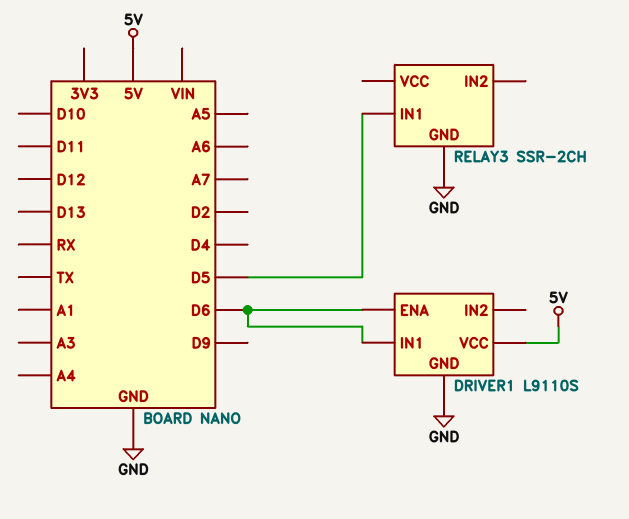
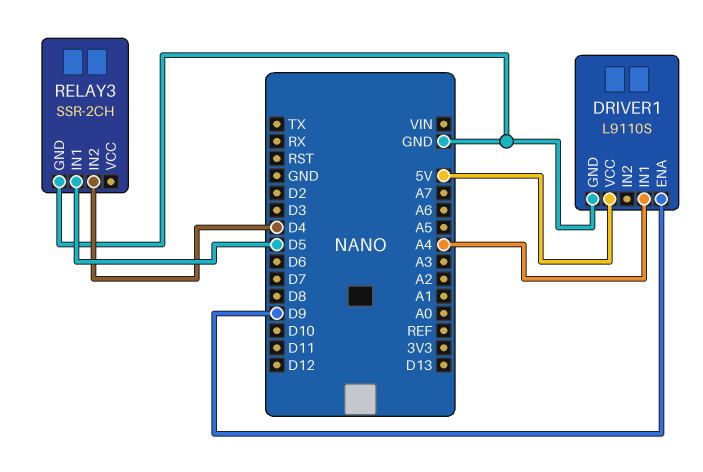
DRIVER1 pin ENA: D6 -> D9
DRIVER1 pin IN1: D6 -> A4
RELAY3 pin IN2: none -> D4

